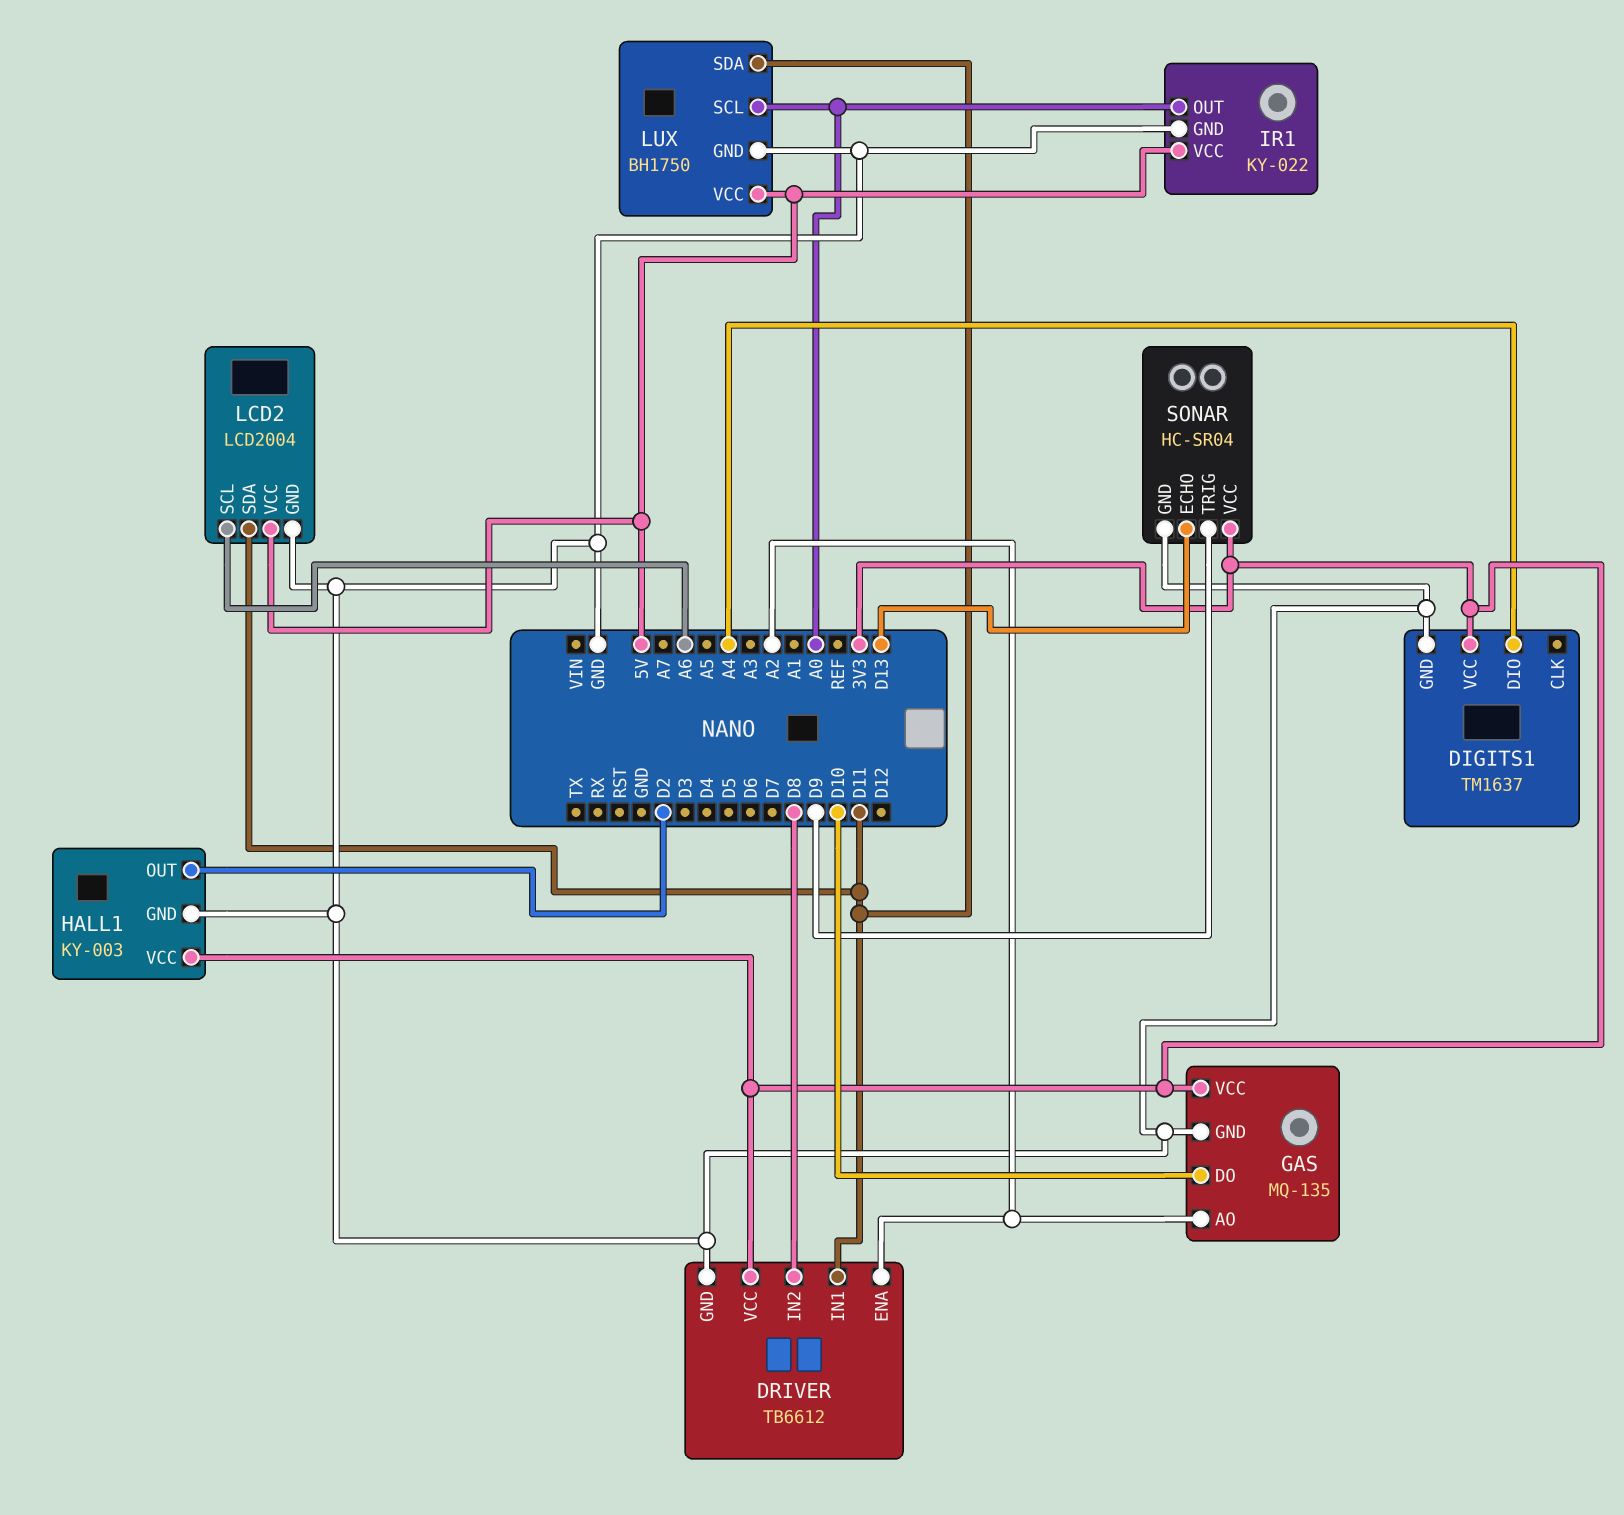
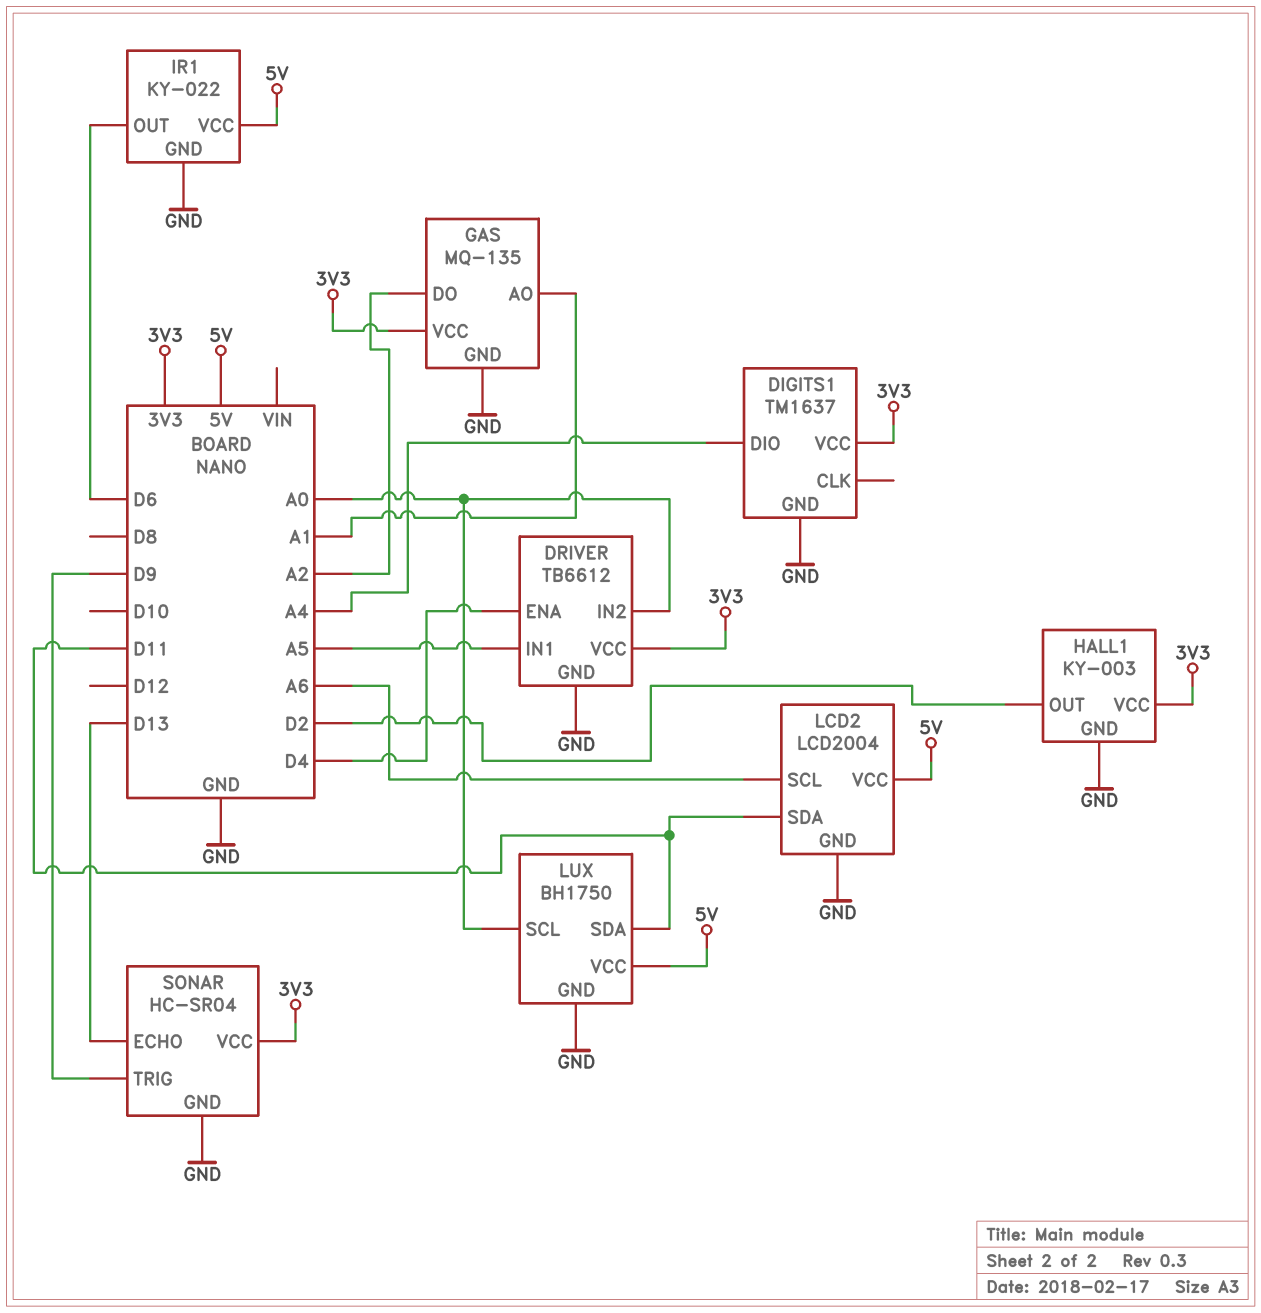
DRIVER pin ENA: A2 -> D4
DRIVER pin IN1: D11 -> A5
DRIVER pin IN2: D8 -> A0
GAS pin AO: A2 -> A1
GAS pin DO: D10 -> A2
IR1 pin OUT: A0 -> D6

